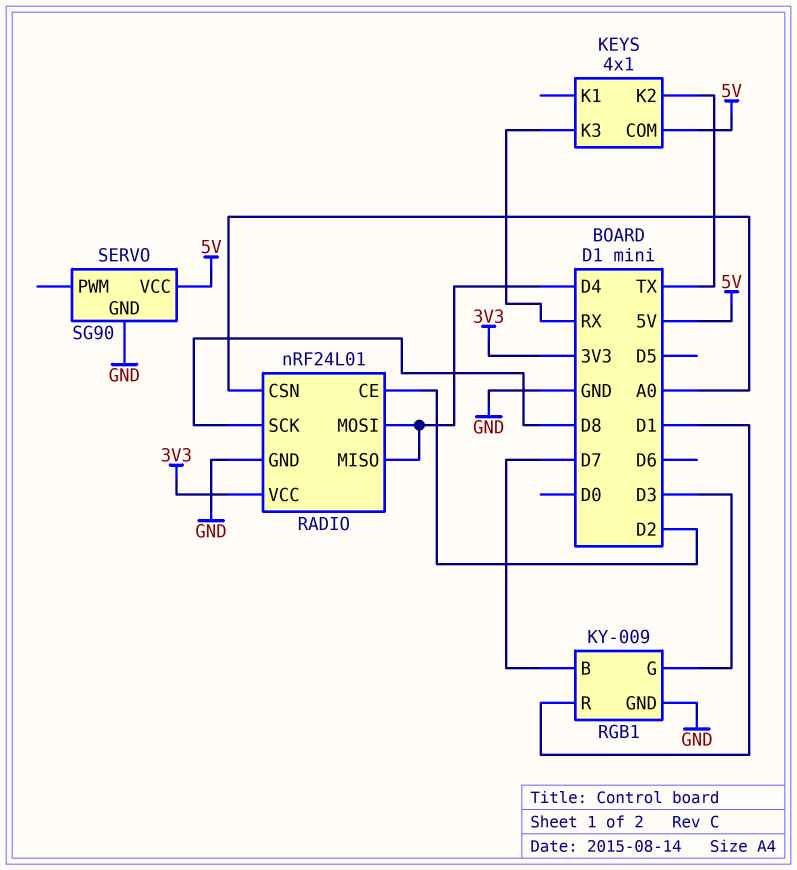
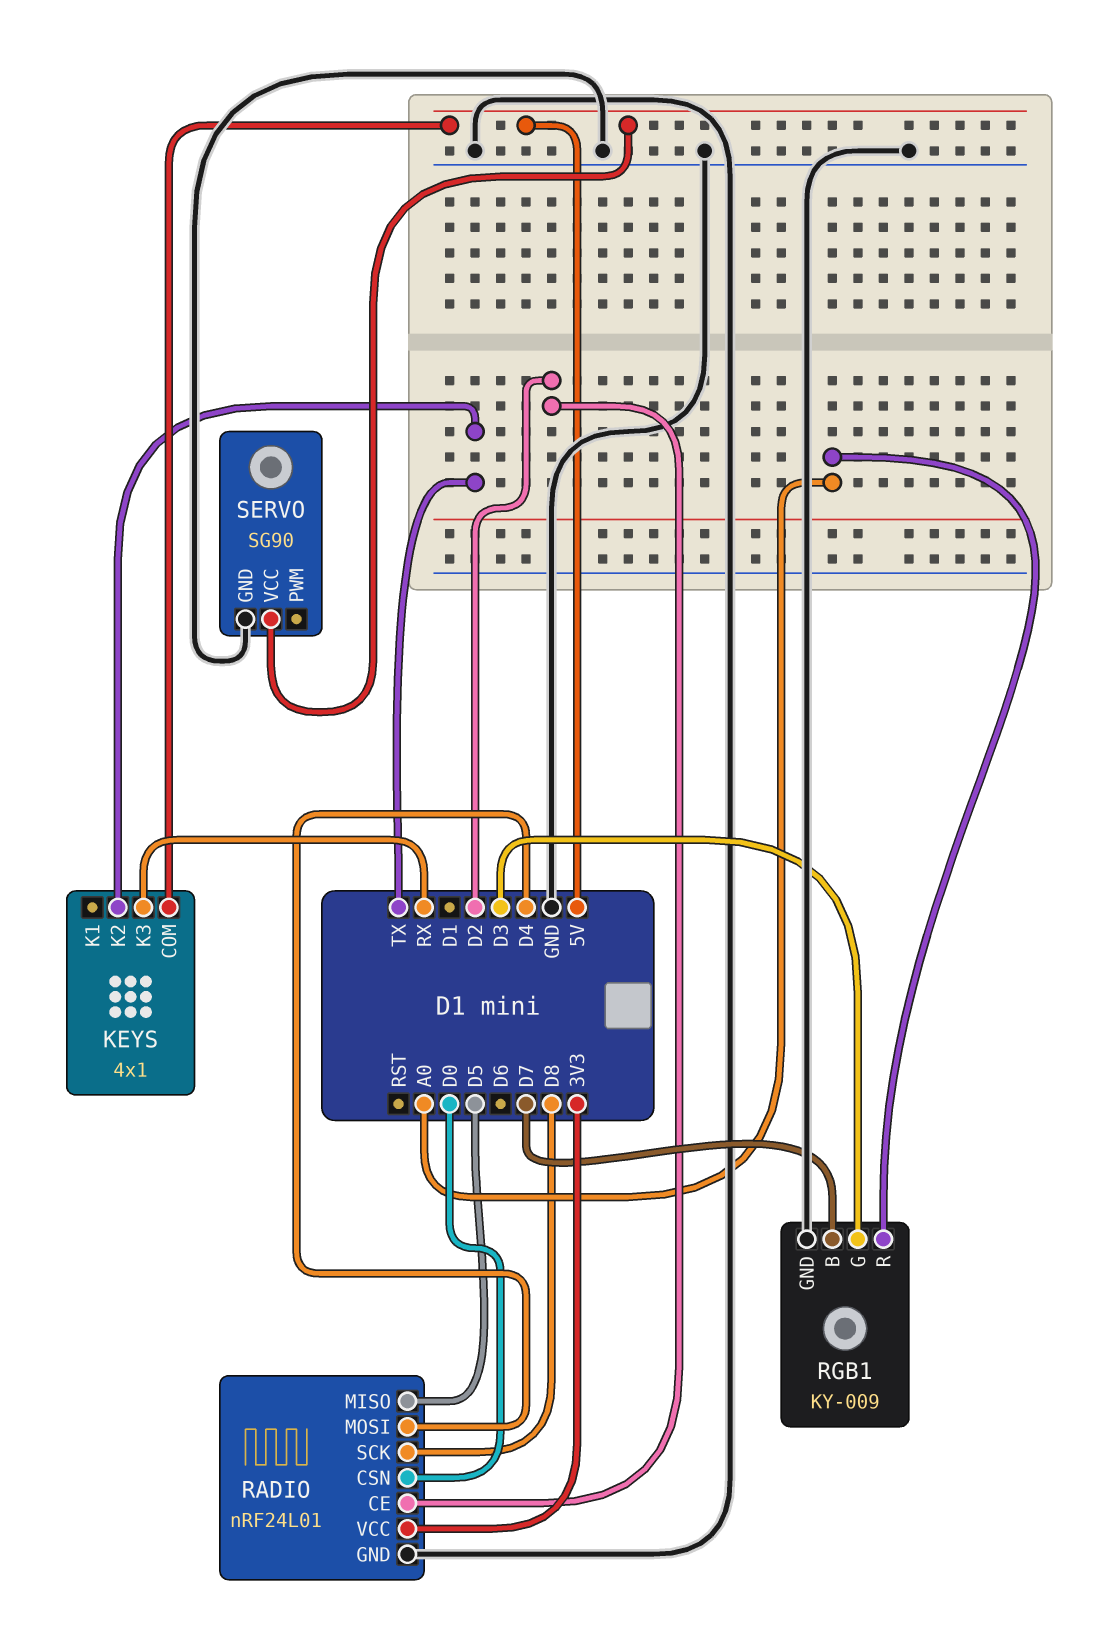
RADIO pin CSN: A0 -> D0
RADIO pin MISO: D4 -> D5
RGB1 pin R: D1 -> A0

